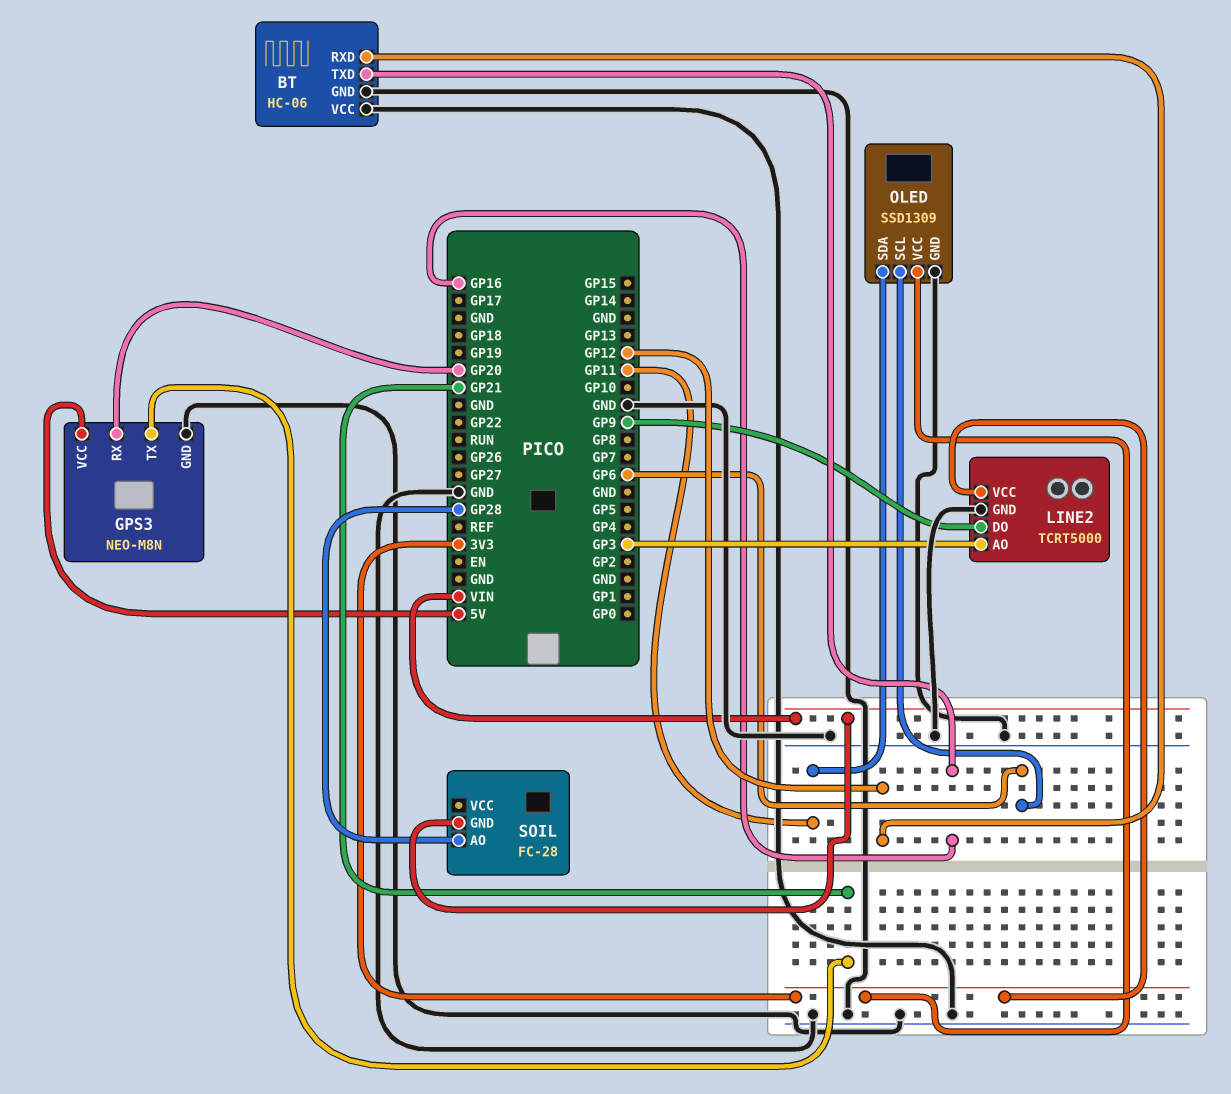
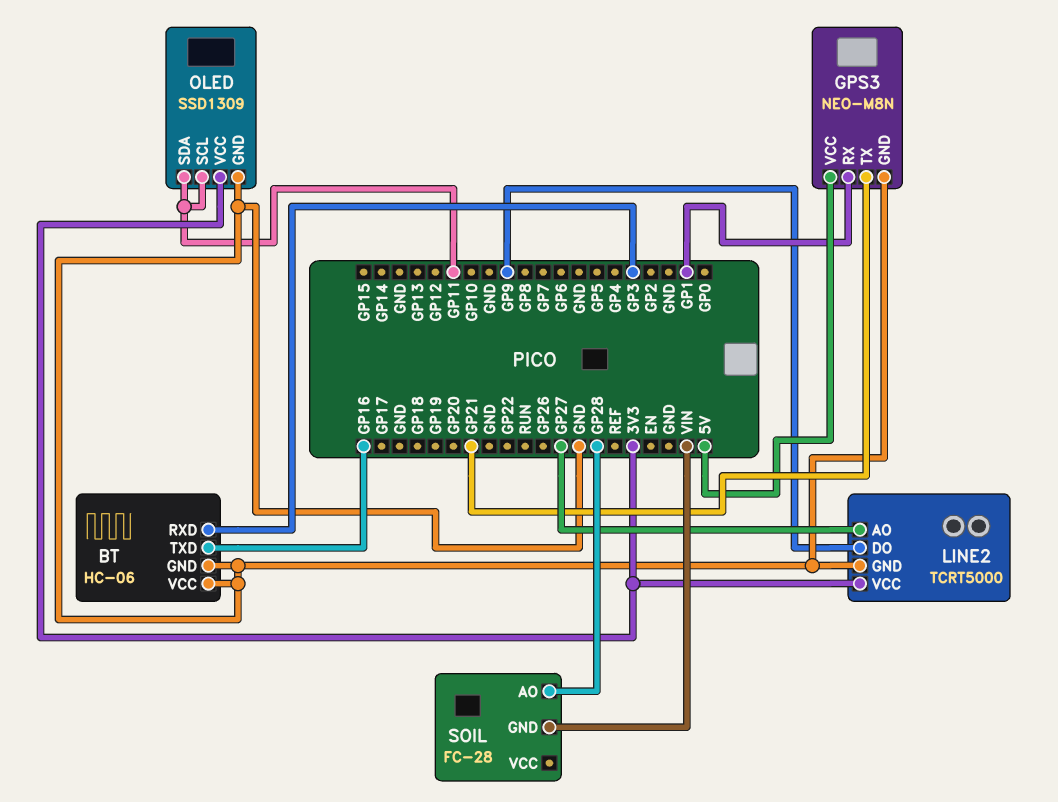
BT pin RXD: GP12 -> GP3
GPS3 pin RX: GP20 -> GP1
LINE2 pin AO: GP3 -> GP27
OLED pin SCL: GP6 -> GP11

